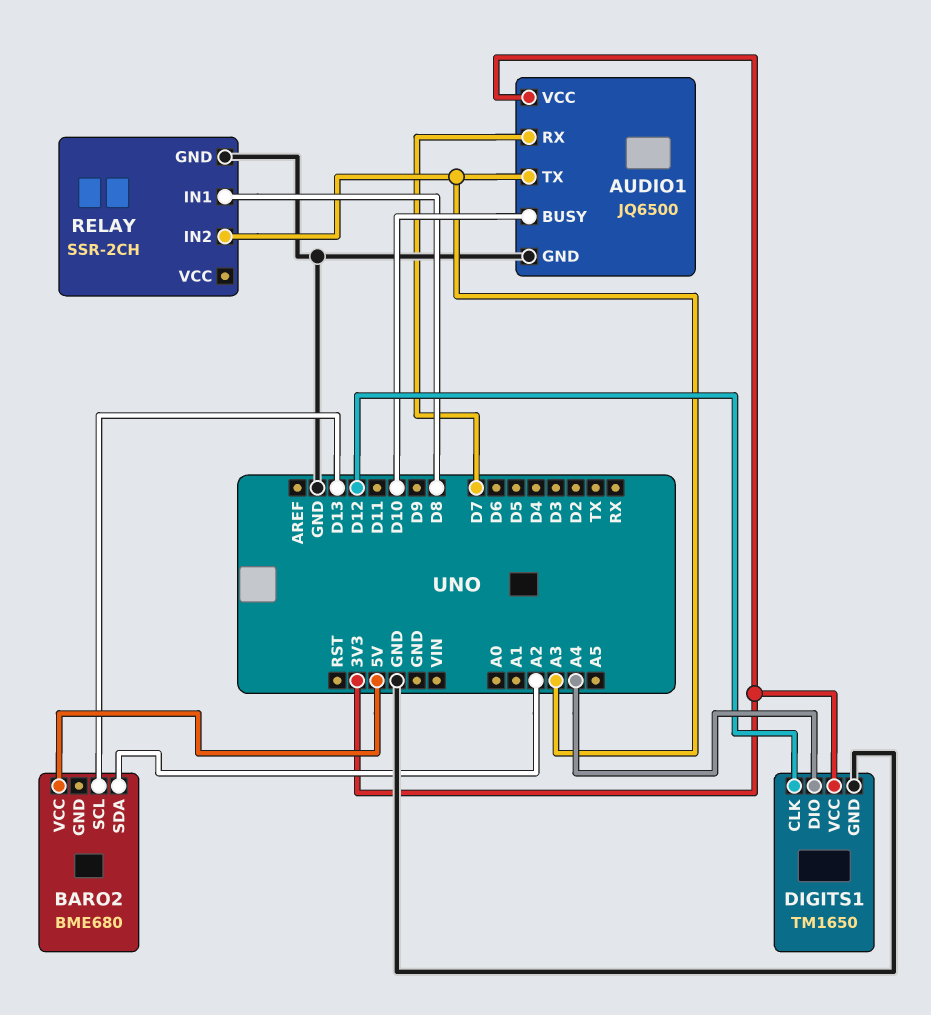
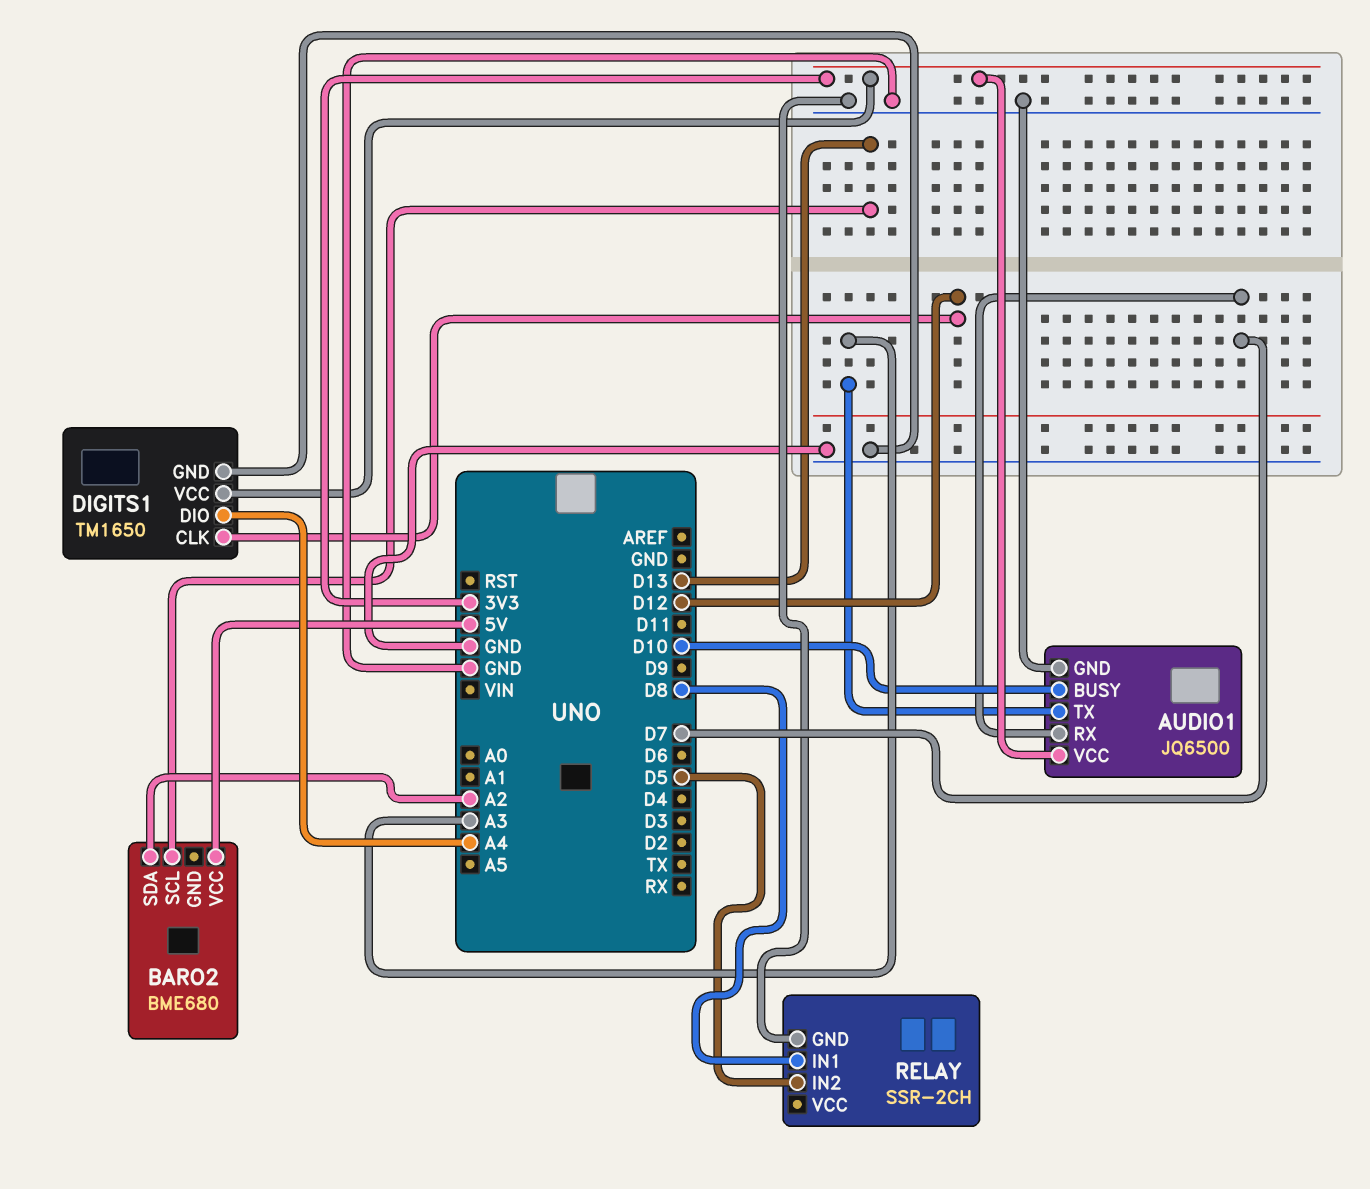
RELAY pin IN2: A3 -> D5

